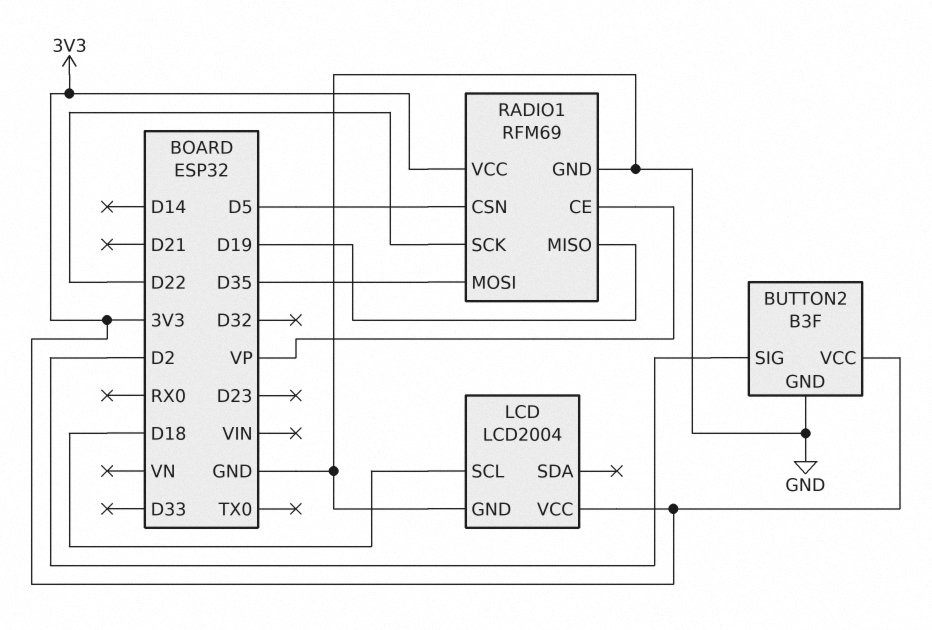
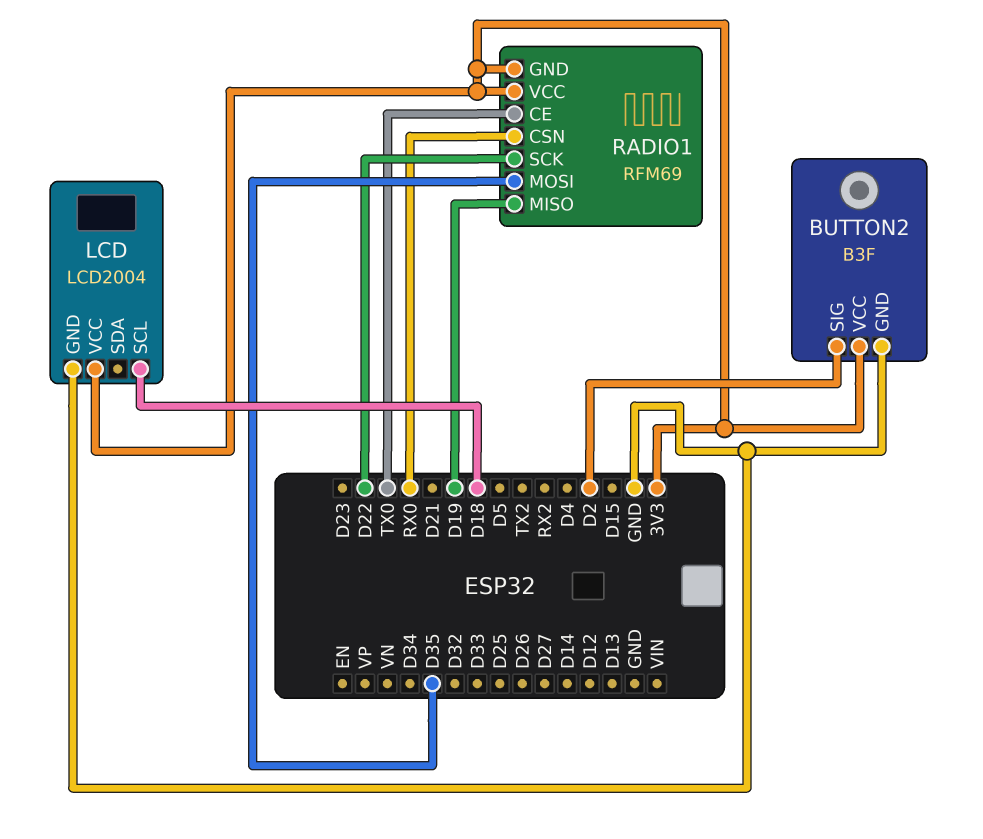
RADIO1 pin CE: VP -> TX0
RADIO1 pin CSN: D5 -> RX0
RADIO1 pin GND: GND -> 3V3

